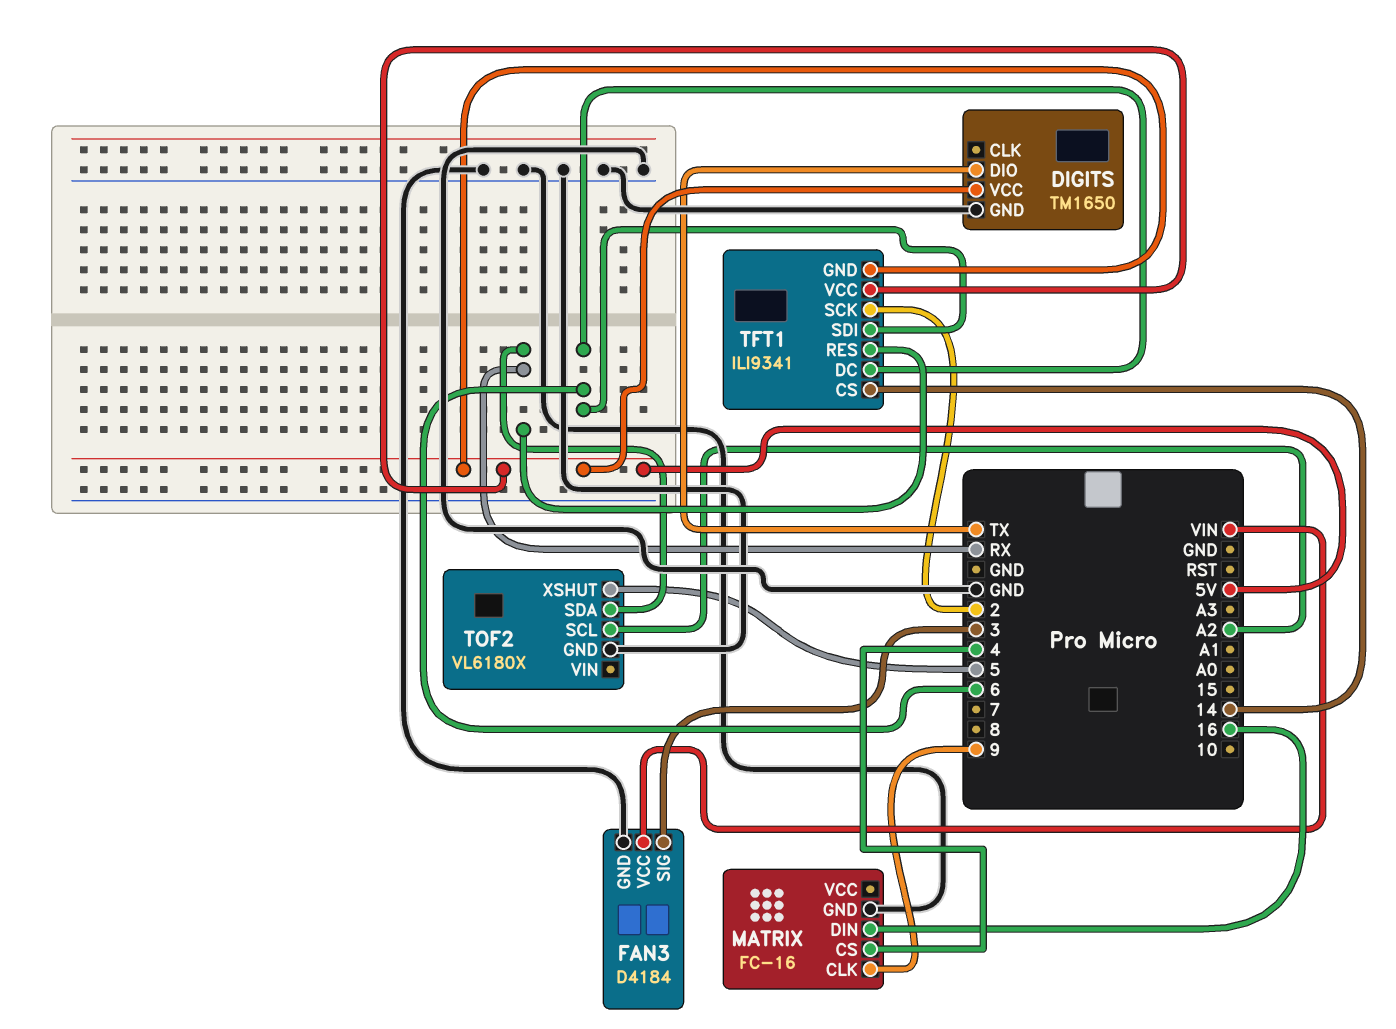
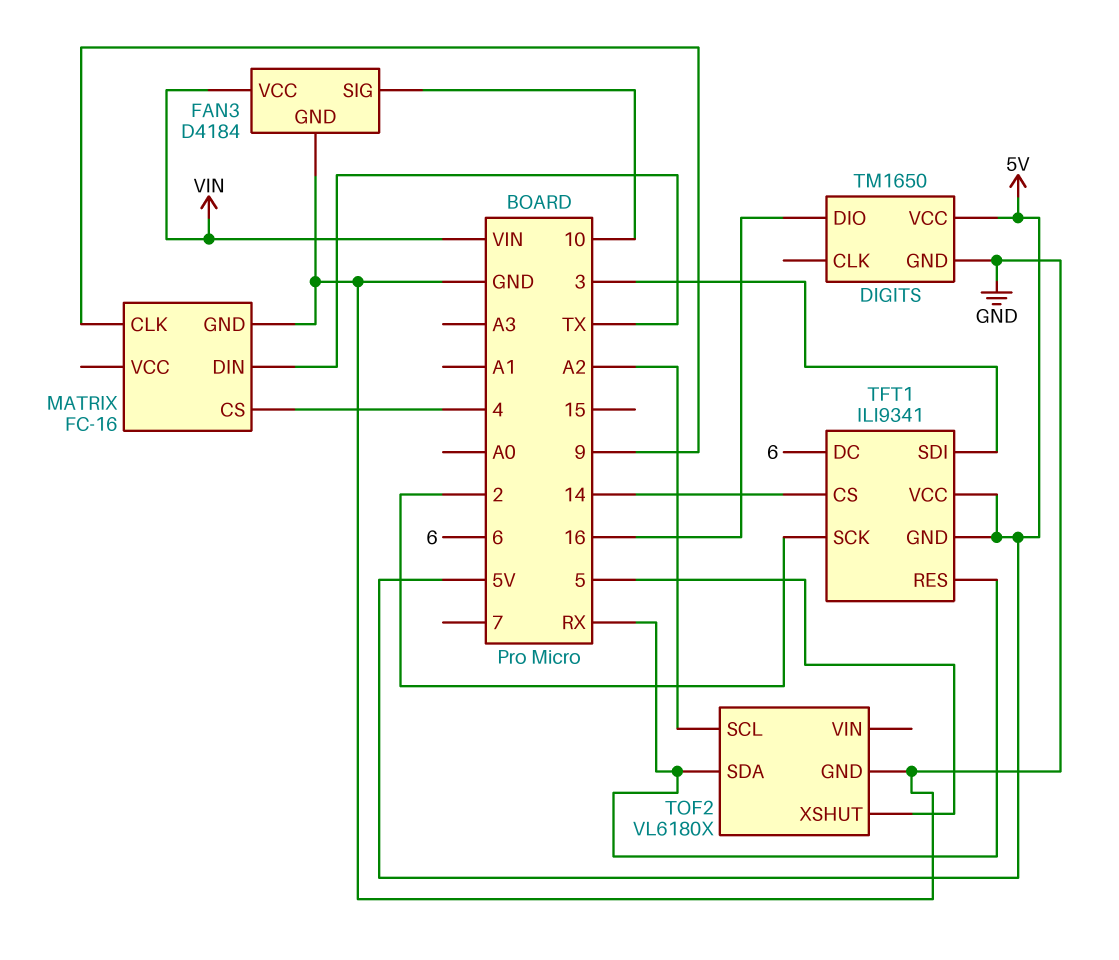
DIGITS pin DIO: TX -> 16
FAN3 pin SIG: 3 -> 10
MATRIX pin DIN: 16 -> TX
TFT1 pin SDI: 6 -> 3

